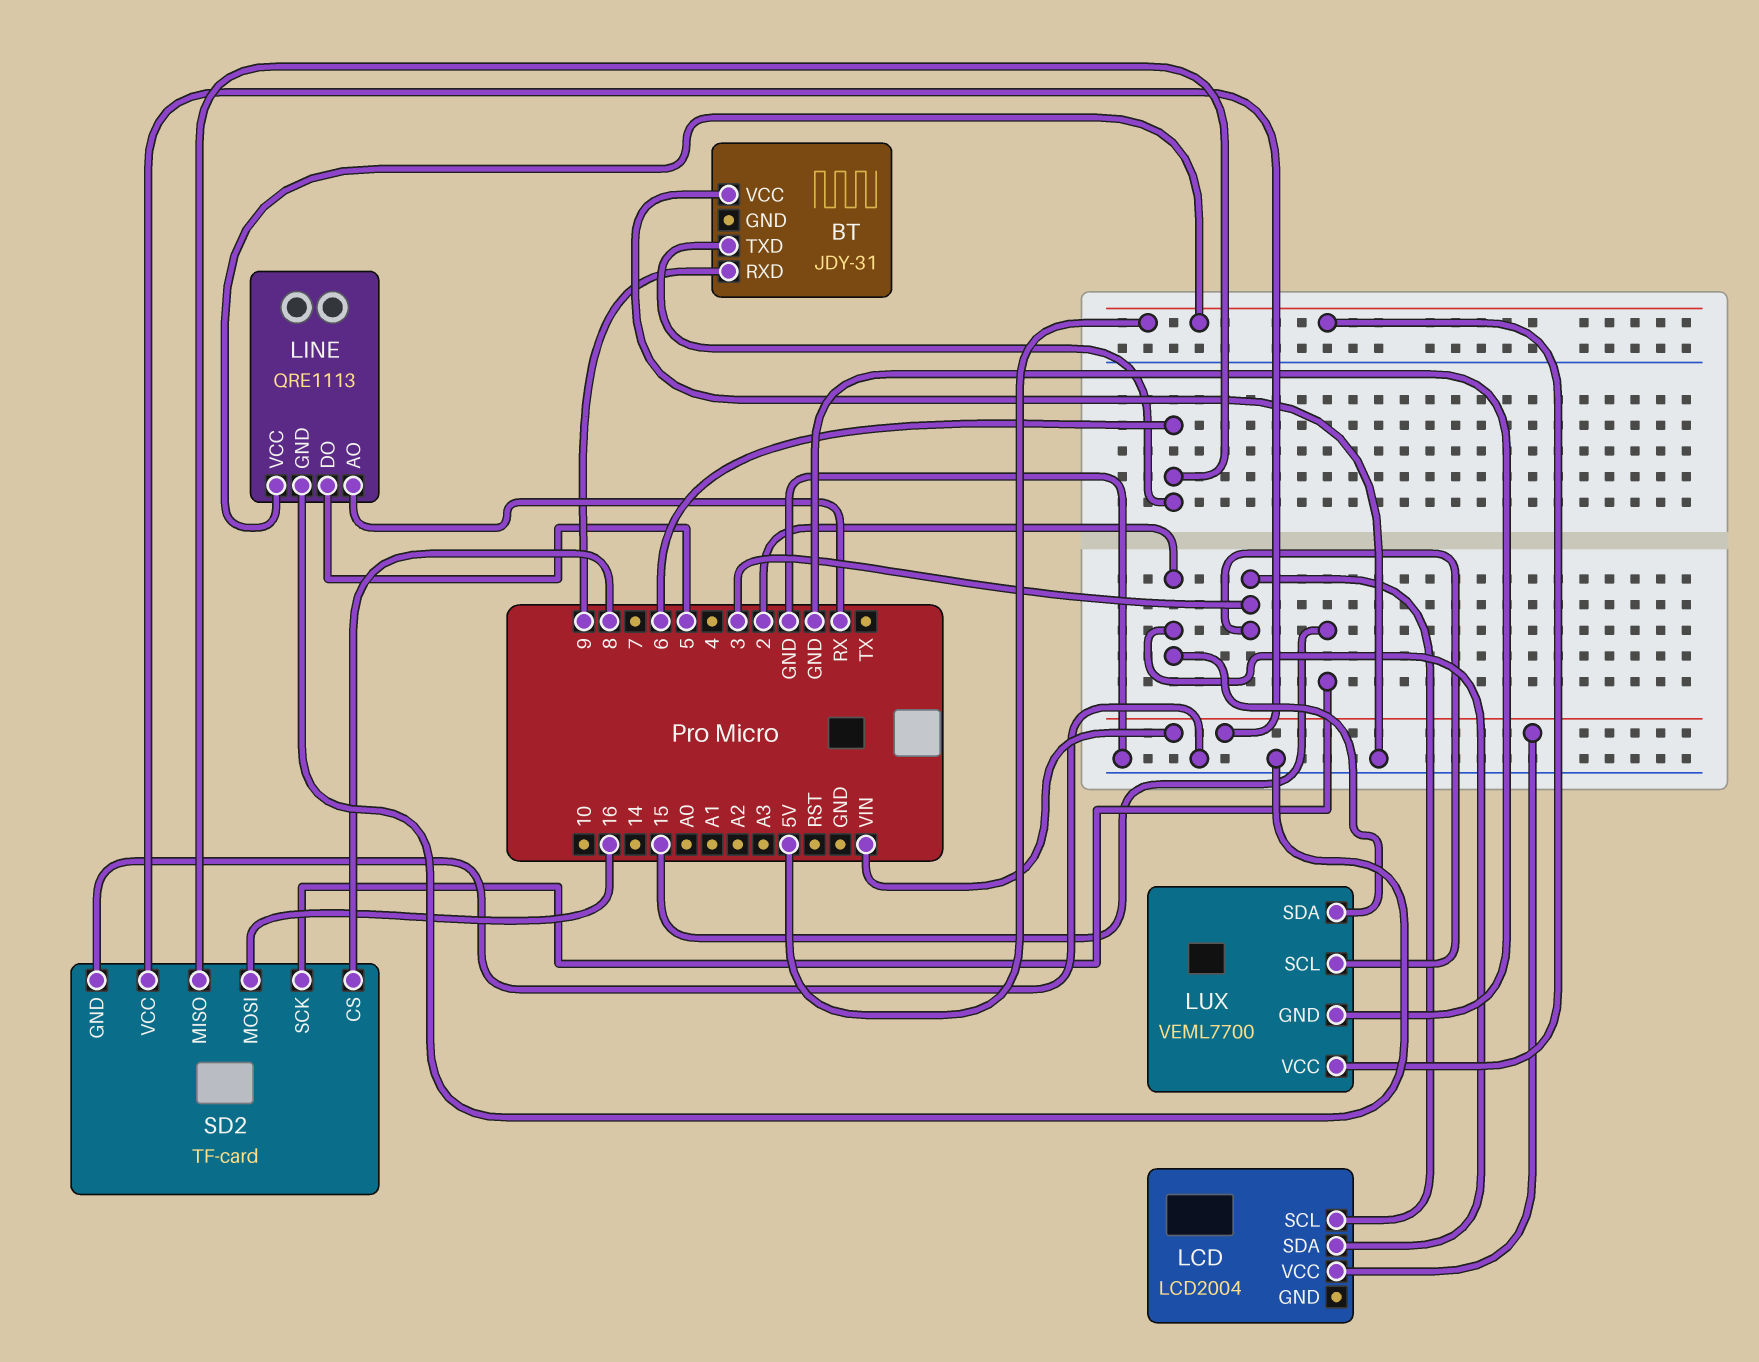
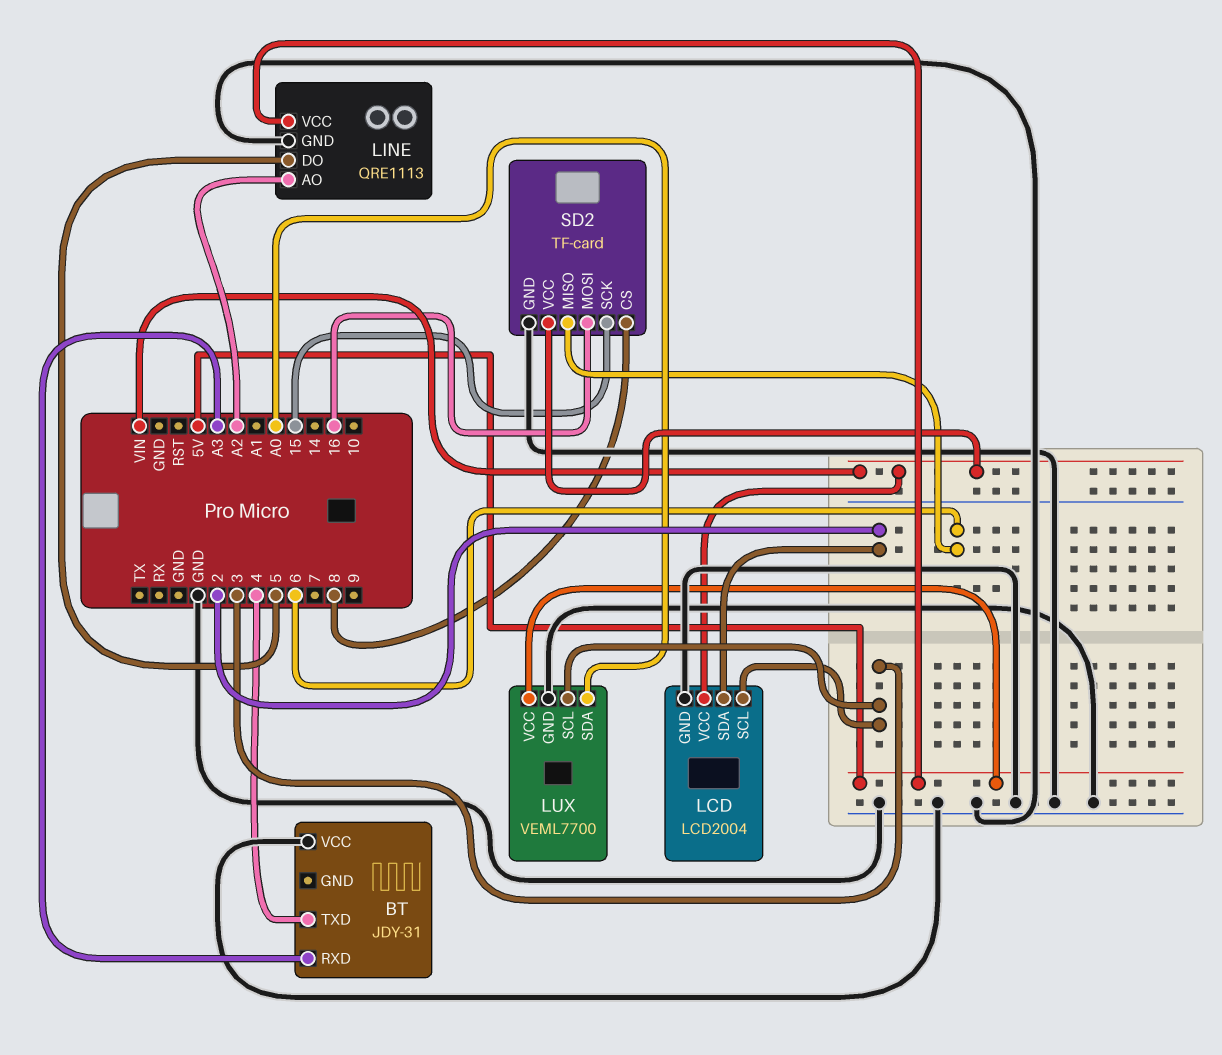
BT pin RXD: 9 -> A3
BT pin TXD: 6 -> 4
LCD pin GND: none -> GND
LINE pin AO: RX -> A2
LUX pin SDA: 2 -> A0

